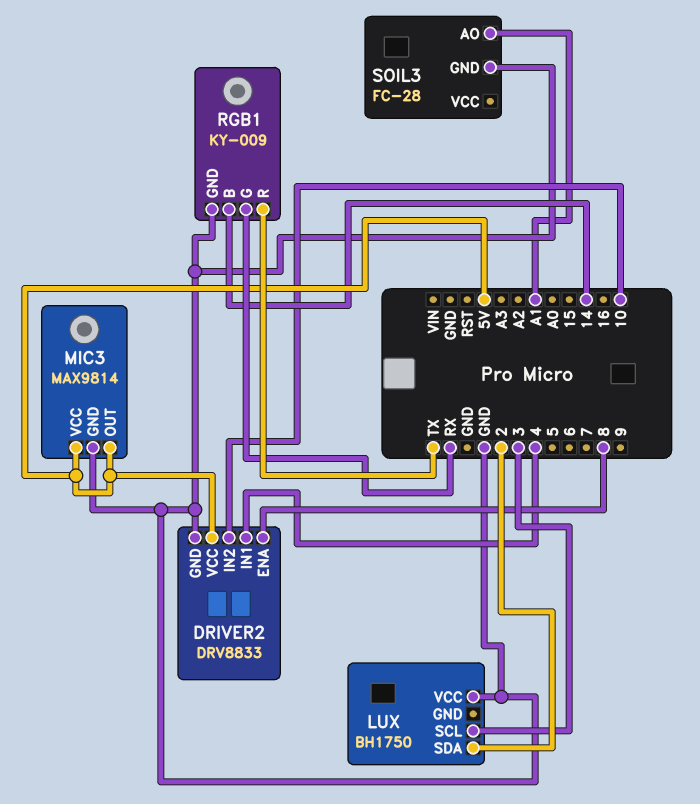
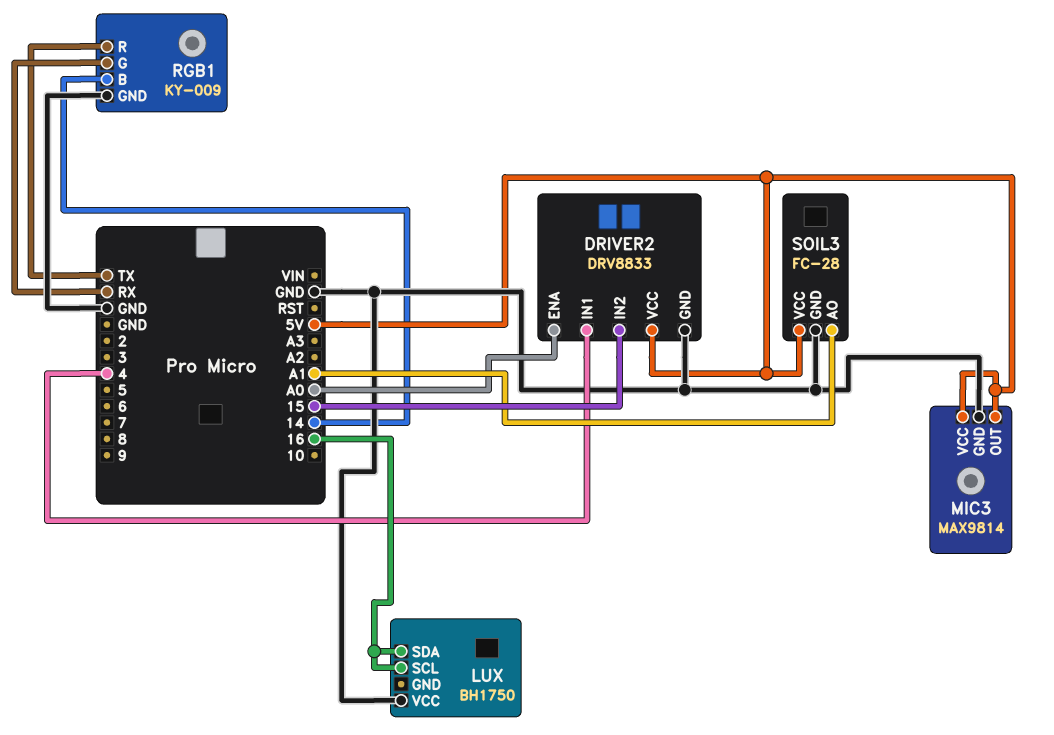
DRIVER2 pin ENA: 8 -> A0
DRIVER2 pin IN2: 10 -> 15
LUX pin SCL: 3 -> 16
LUX pin SDA: 2 -> 16
SOIL3 pin VCC: none -> 5V

